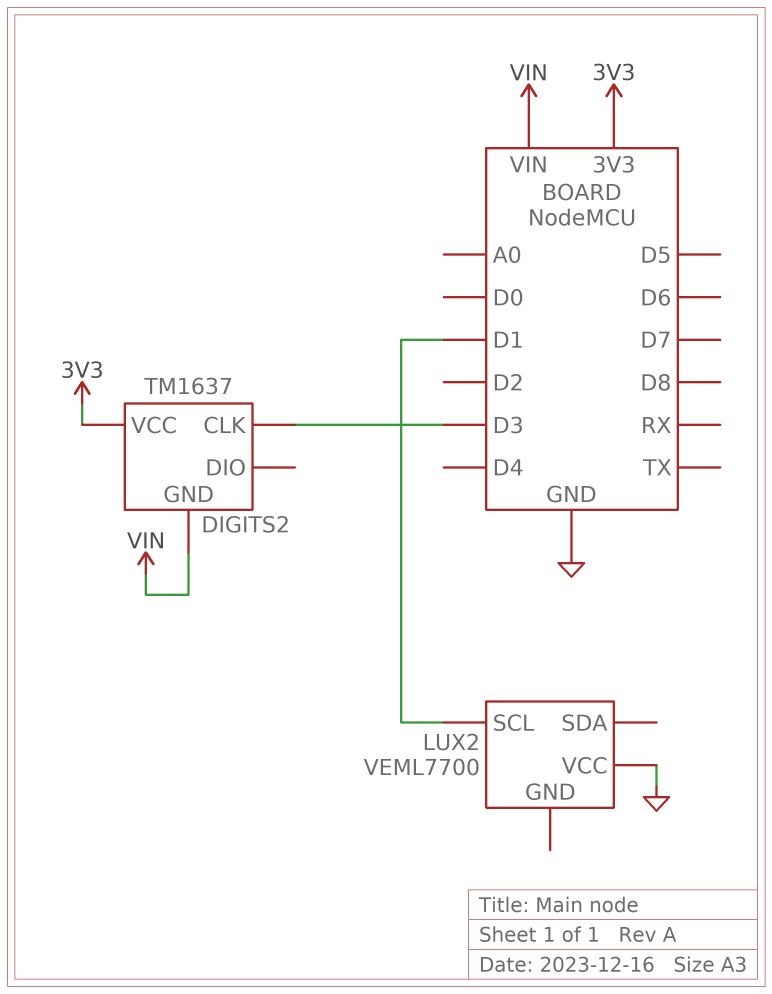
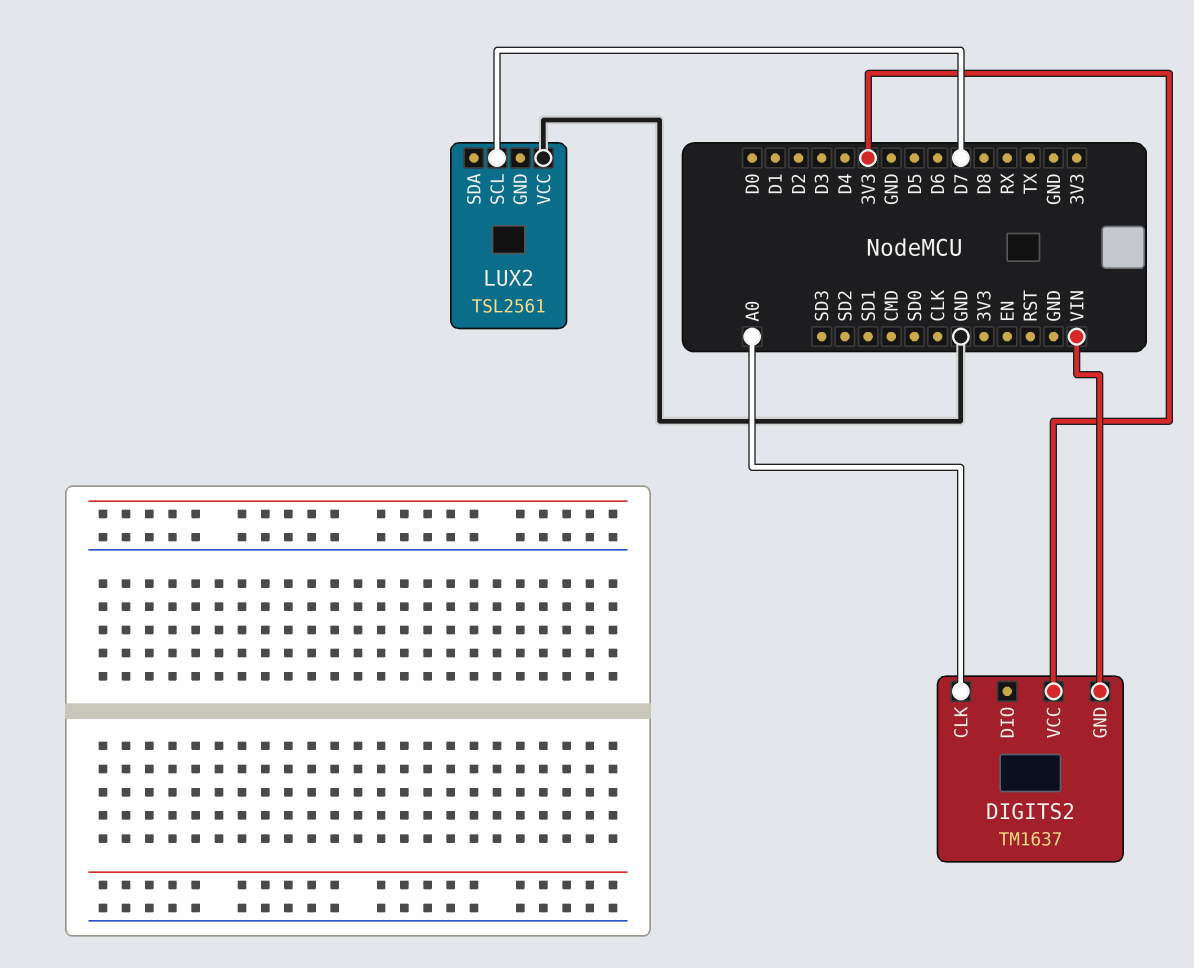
DIGITS2 pin CLK: D3 -> A0
LUX2: VEML7700 -> TSL2561
LUX2 pin SCL: D1 -> D7

